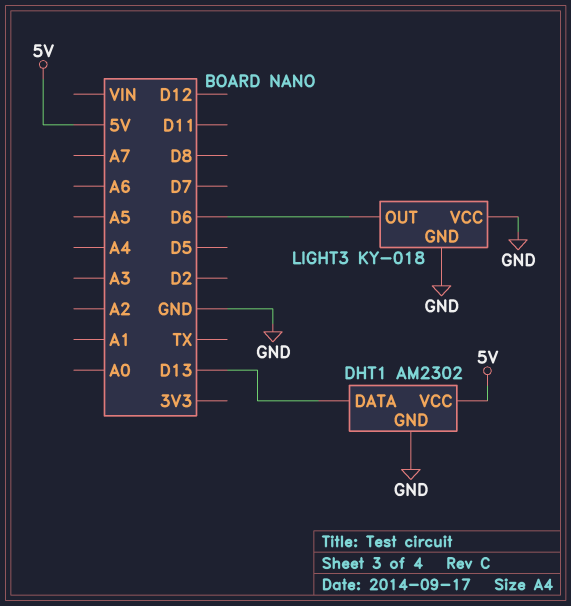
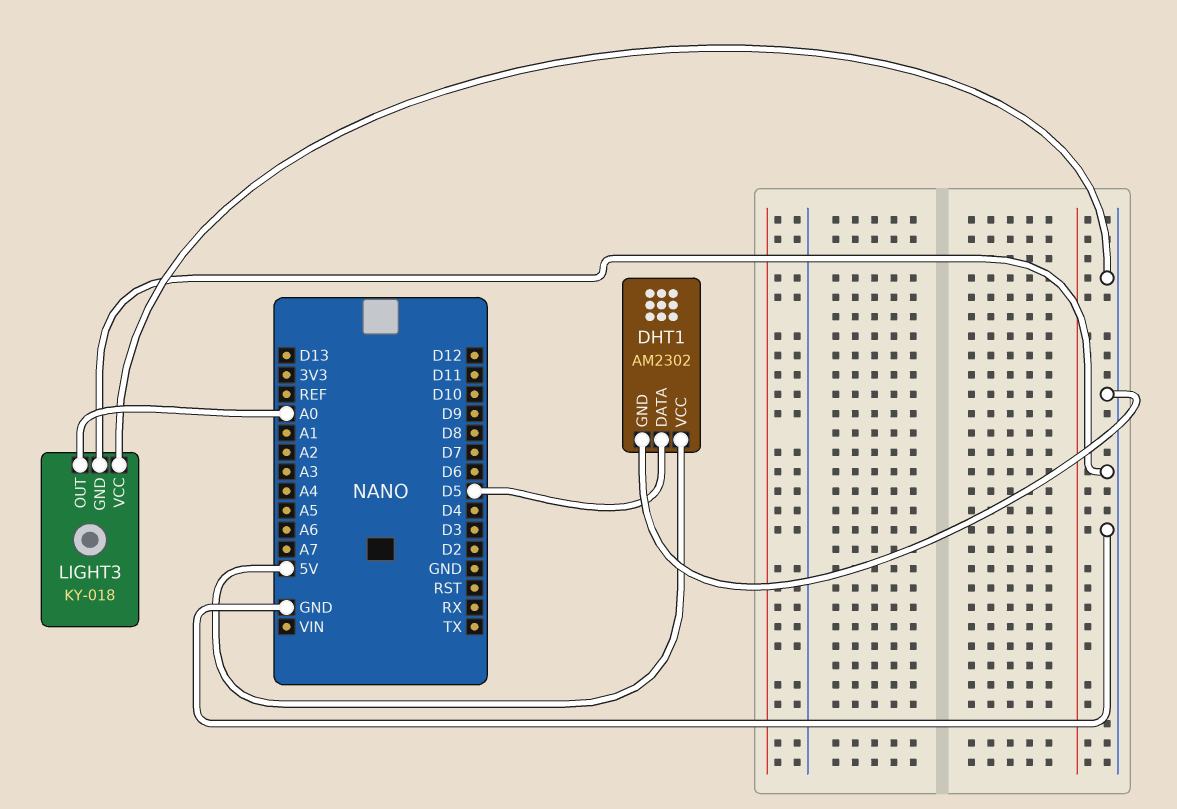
DHT1 pin DATA: D13 -> D5
LIGHT3 pin OUT: D6 -> A0

